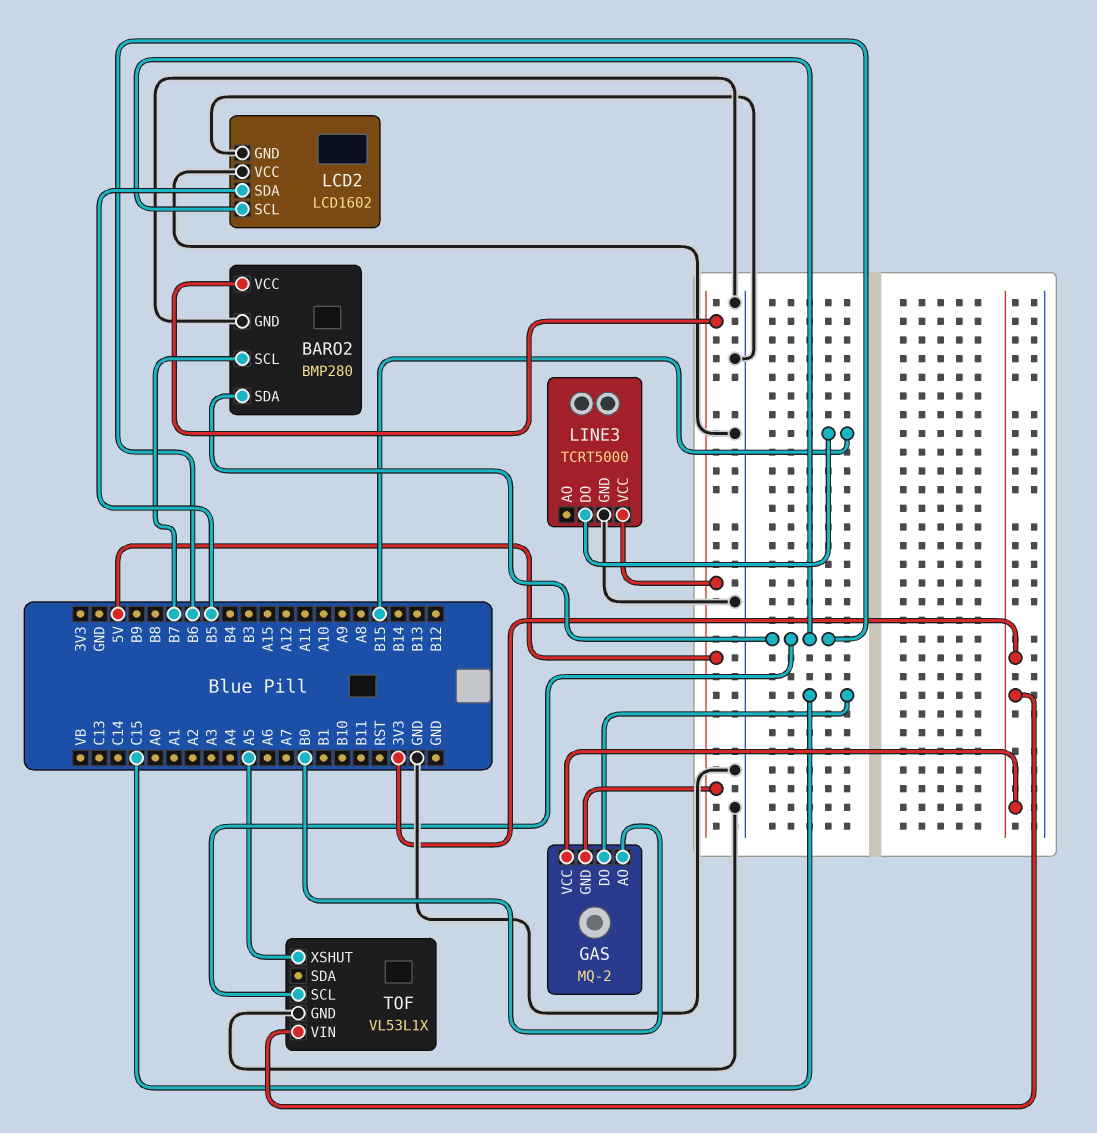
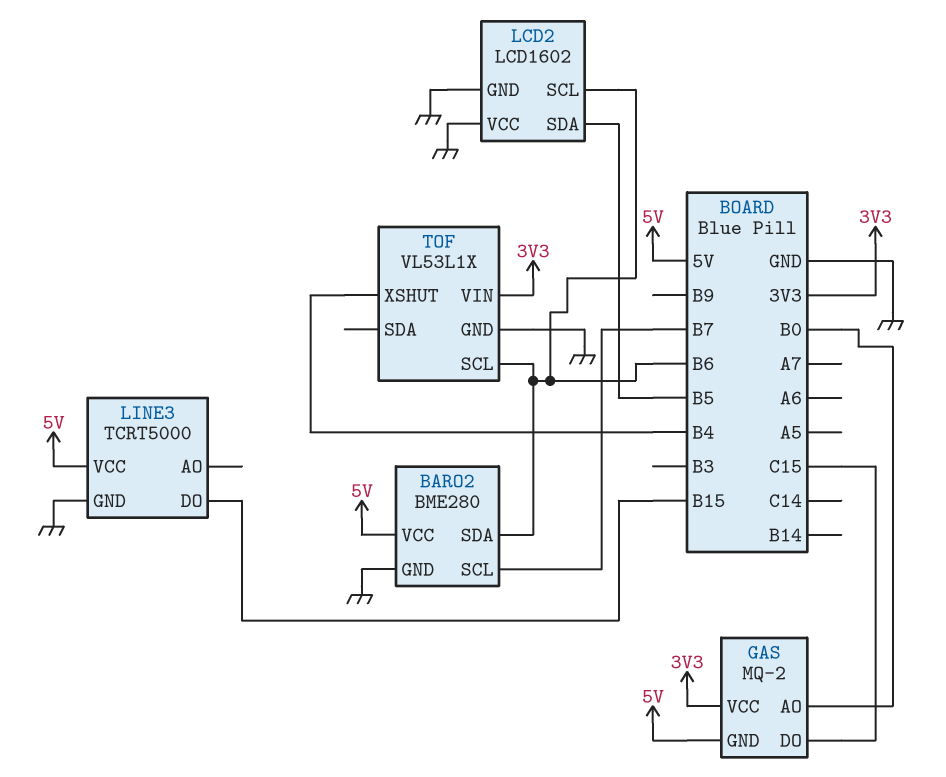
BARO2: BMP280 -> BME280
TOF pin XSHUT: A5 -> B4

